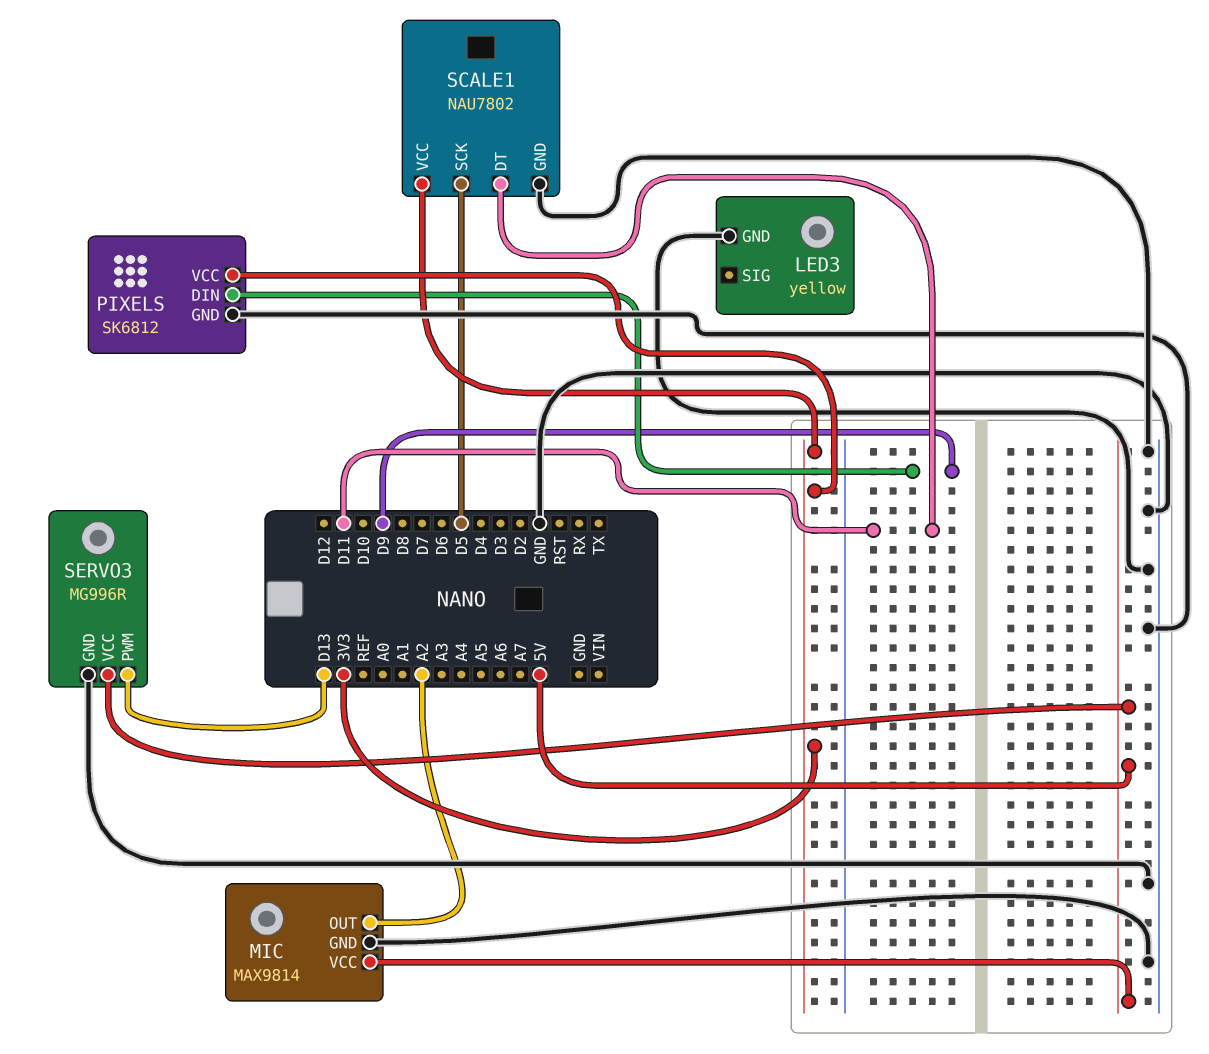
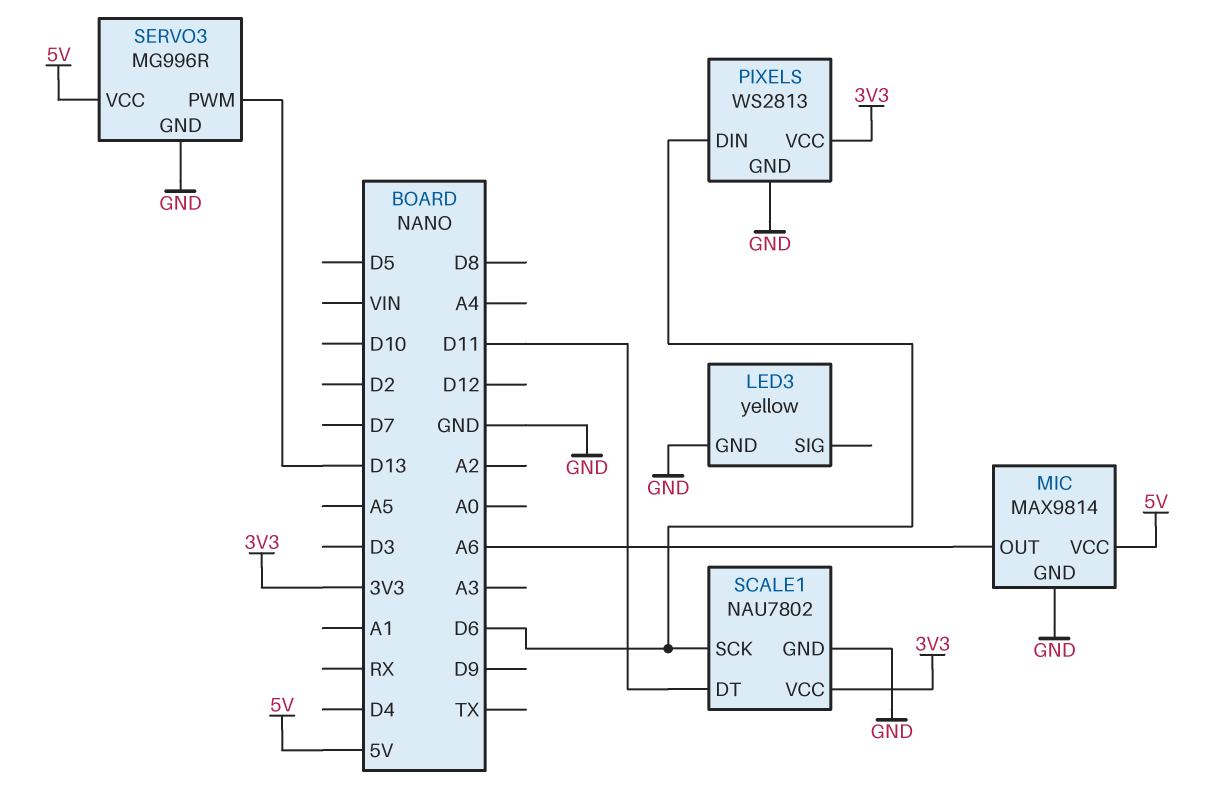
MIC pin OUT: A2 -> A6
PIXELS: SK6812 -> WS2813
PIXELS pin DIN: D9 -> D6
SCALE1 pin SCK: D5 -> D6

